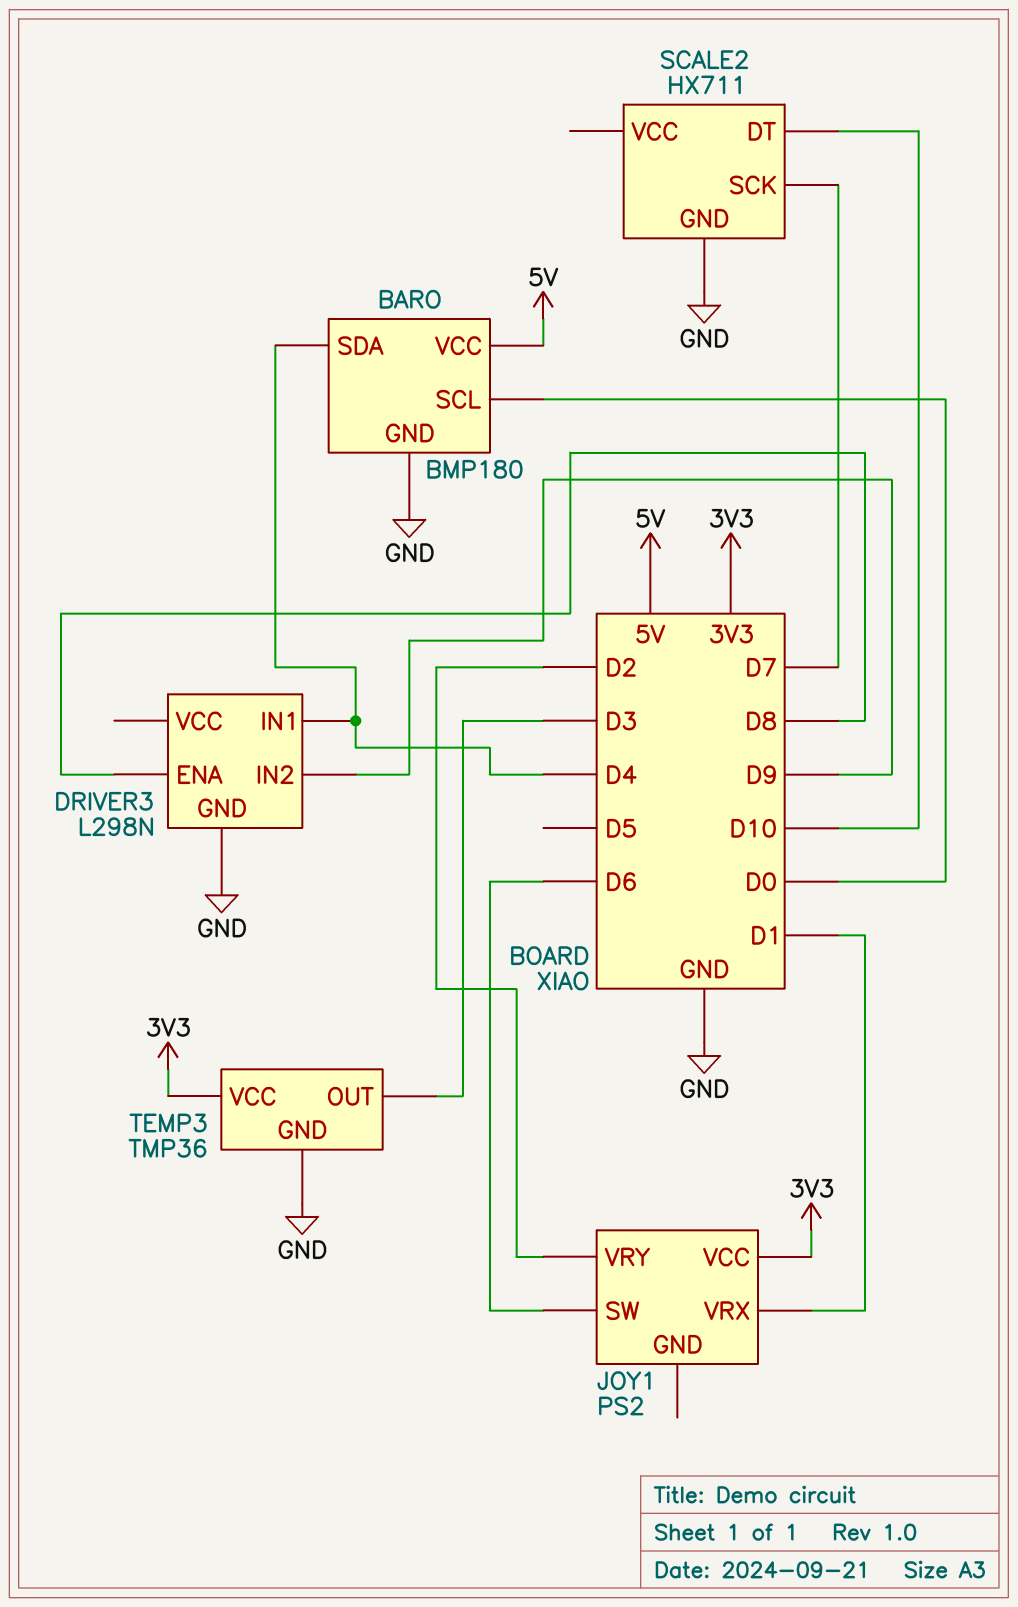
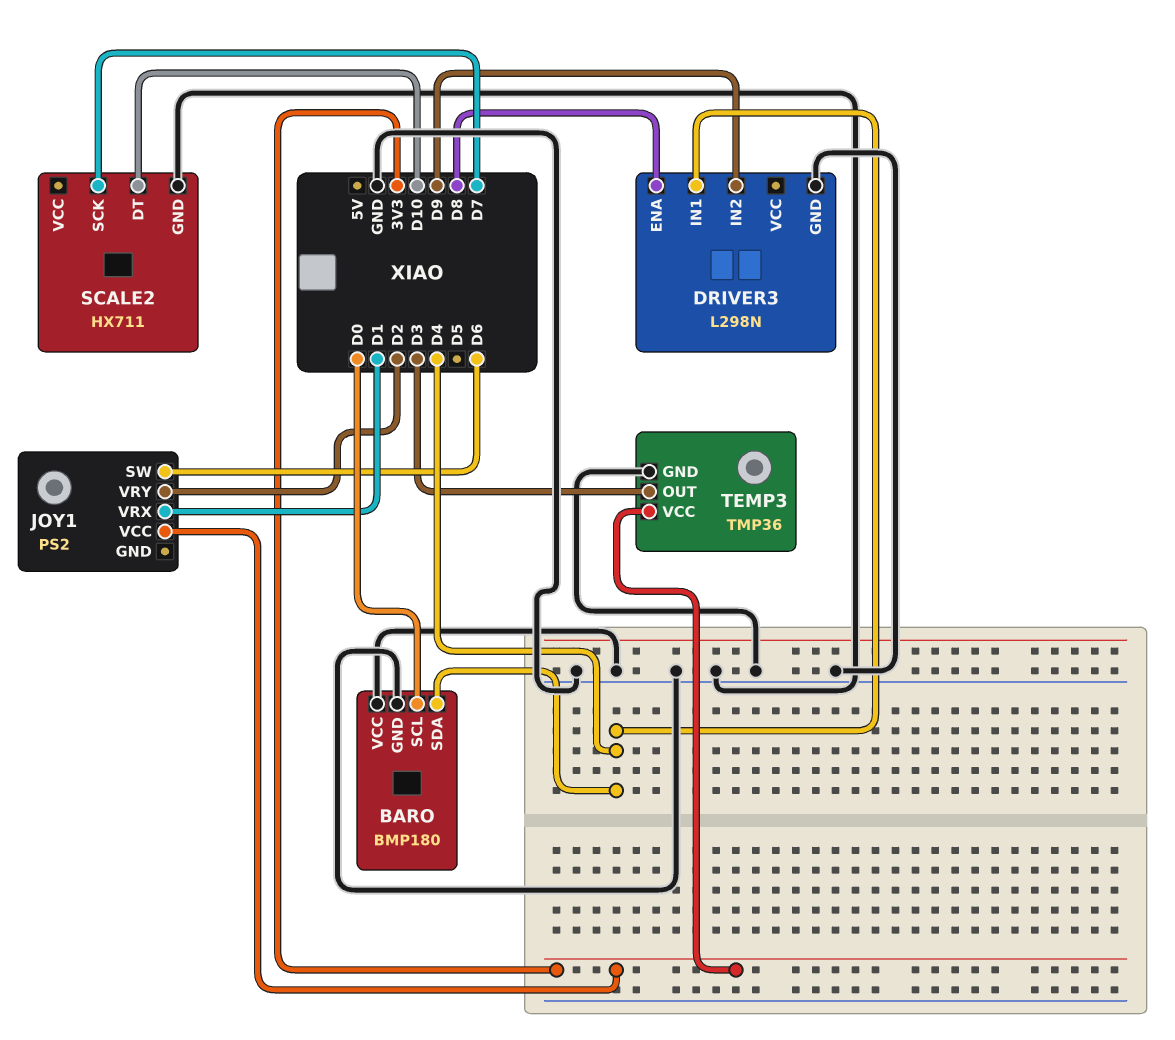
BARO pin VCC: 5V -> GND

